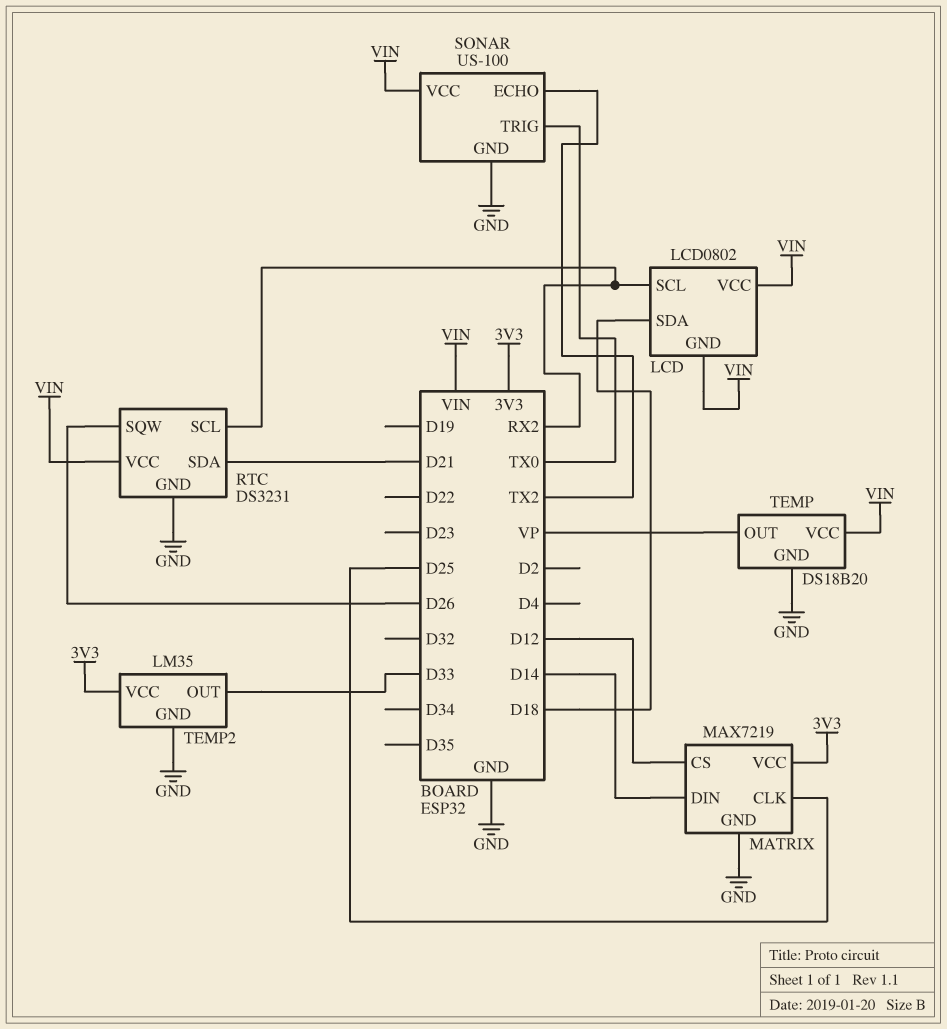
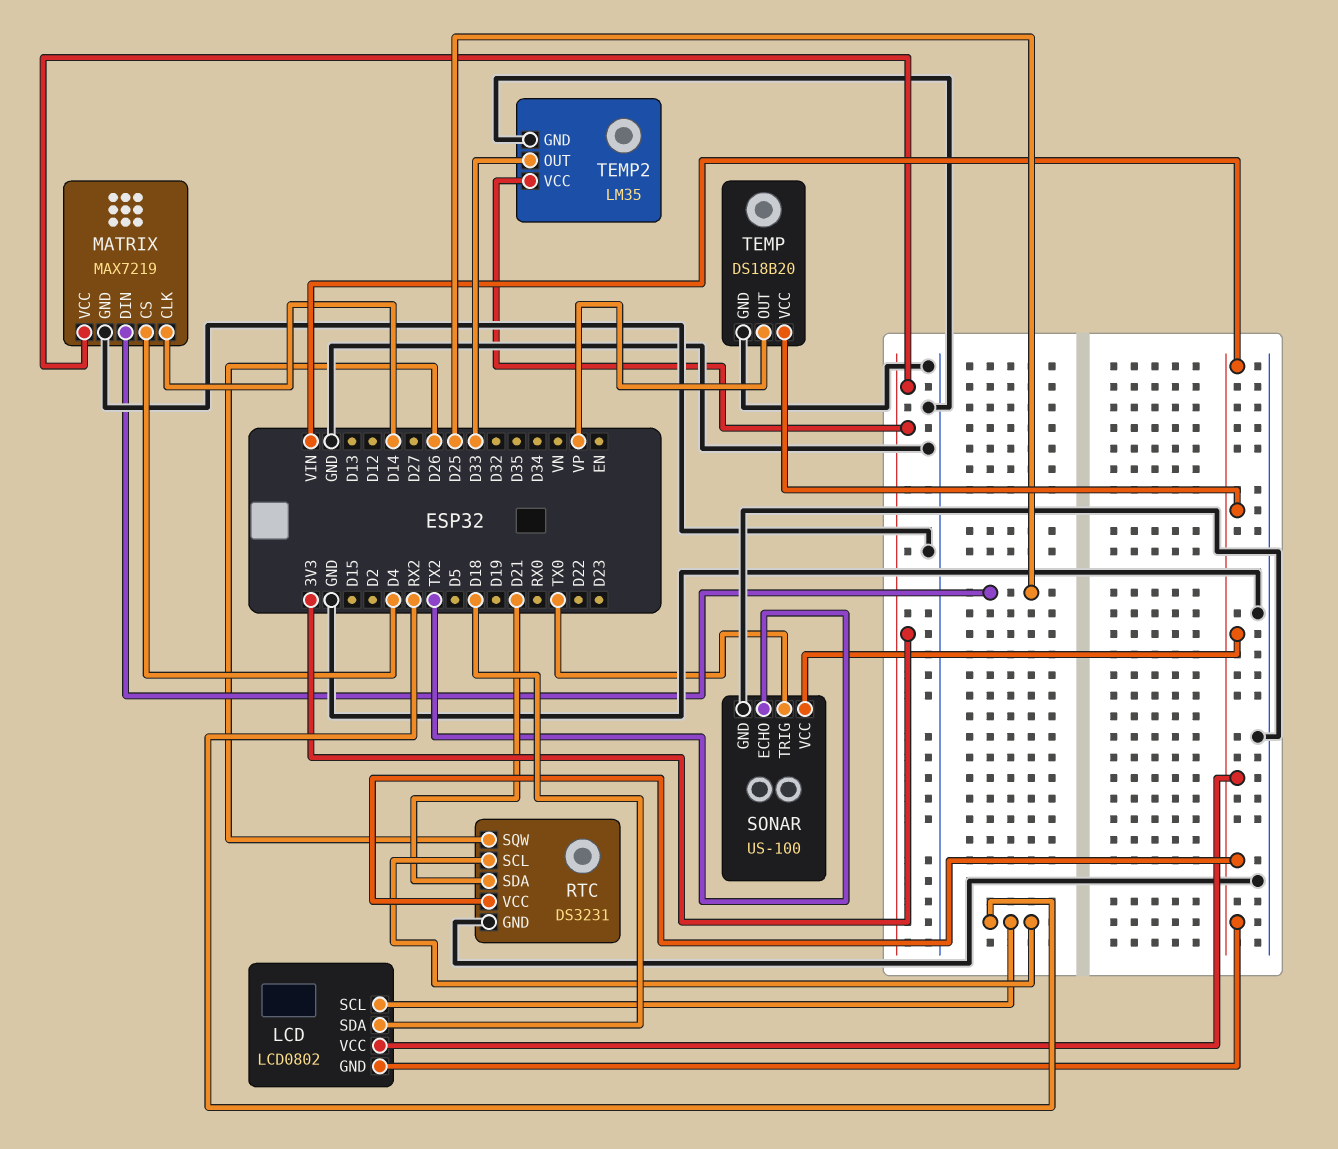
MATRIX pin CLK: D25 -> D14
MATRIX pin CS: D12 -> D4
MATRIX pin DIN: D14 -> D25

